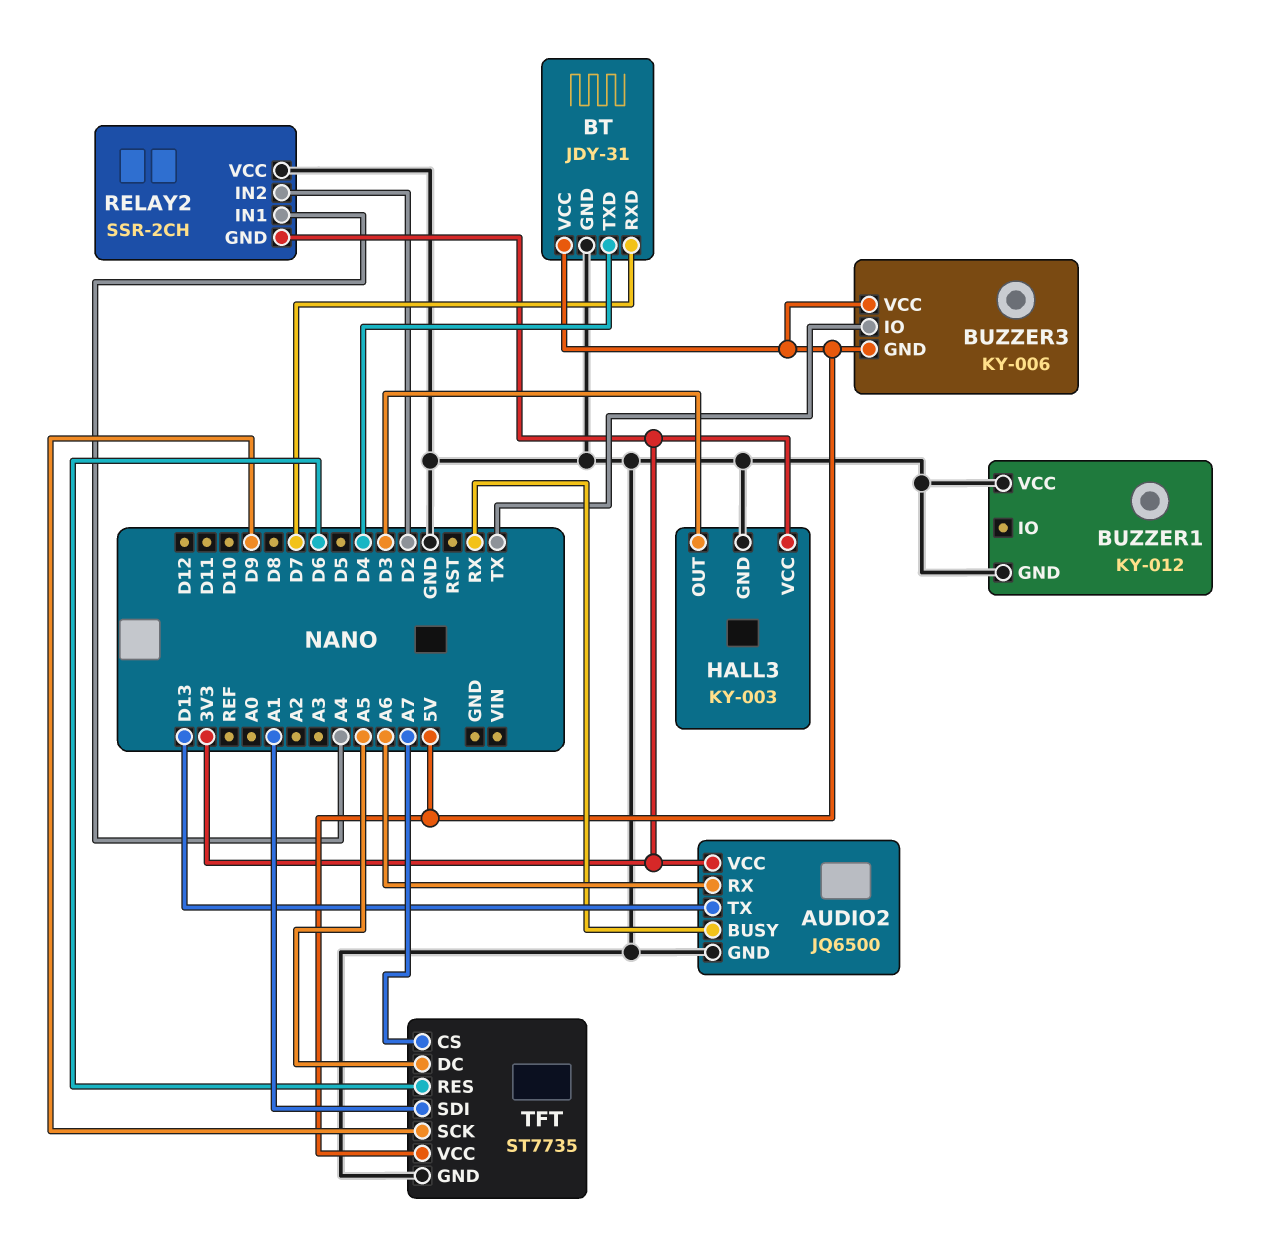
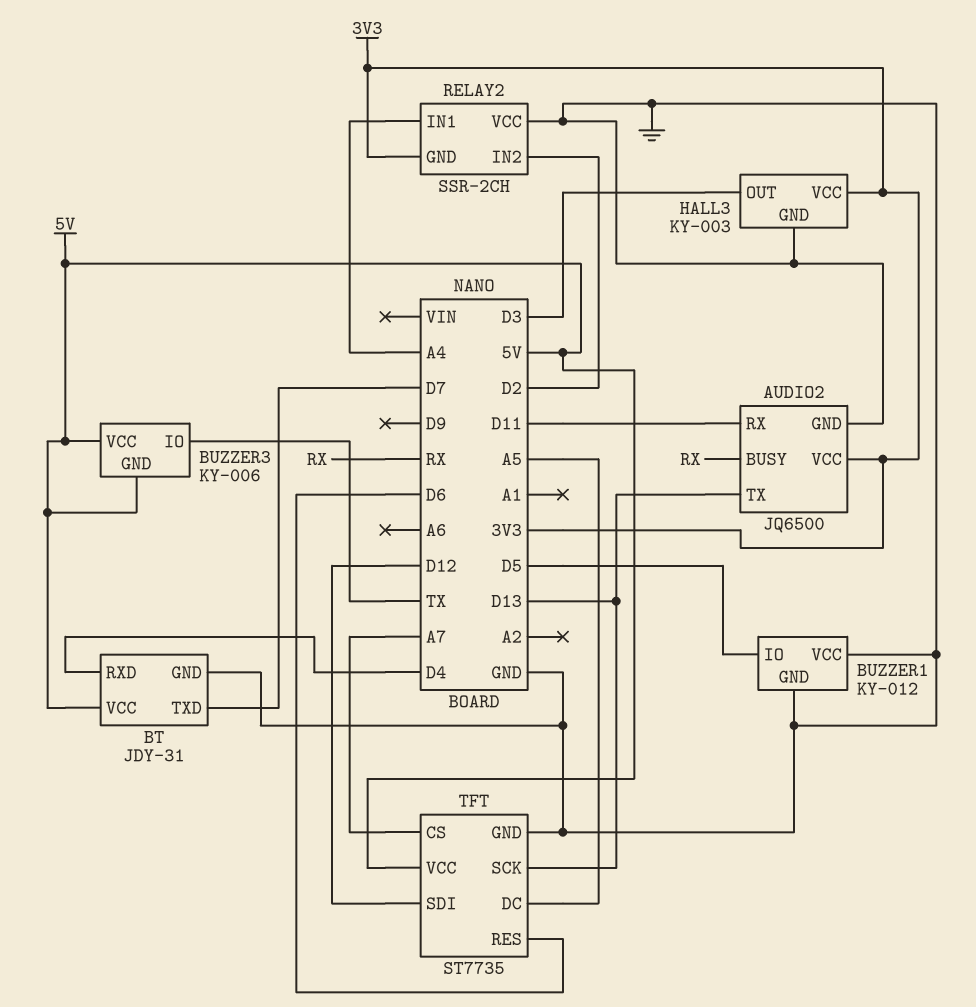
AUDIO2 pin RX: A6 -> D11
BT pin RXD: D7 -> D4
BT pin TXD: D4 -> D7
BUZZER1 pin IO: none -> D5
TFT pin SCK: D9 -> D13
TFT pin SDI: A1 -> D12

